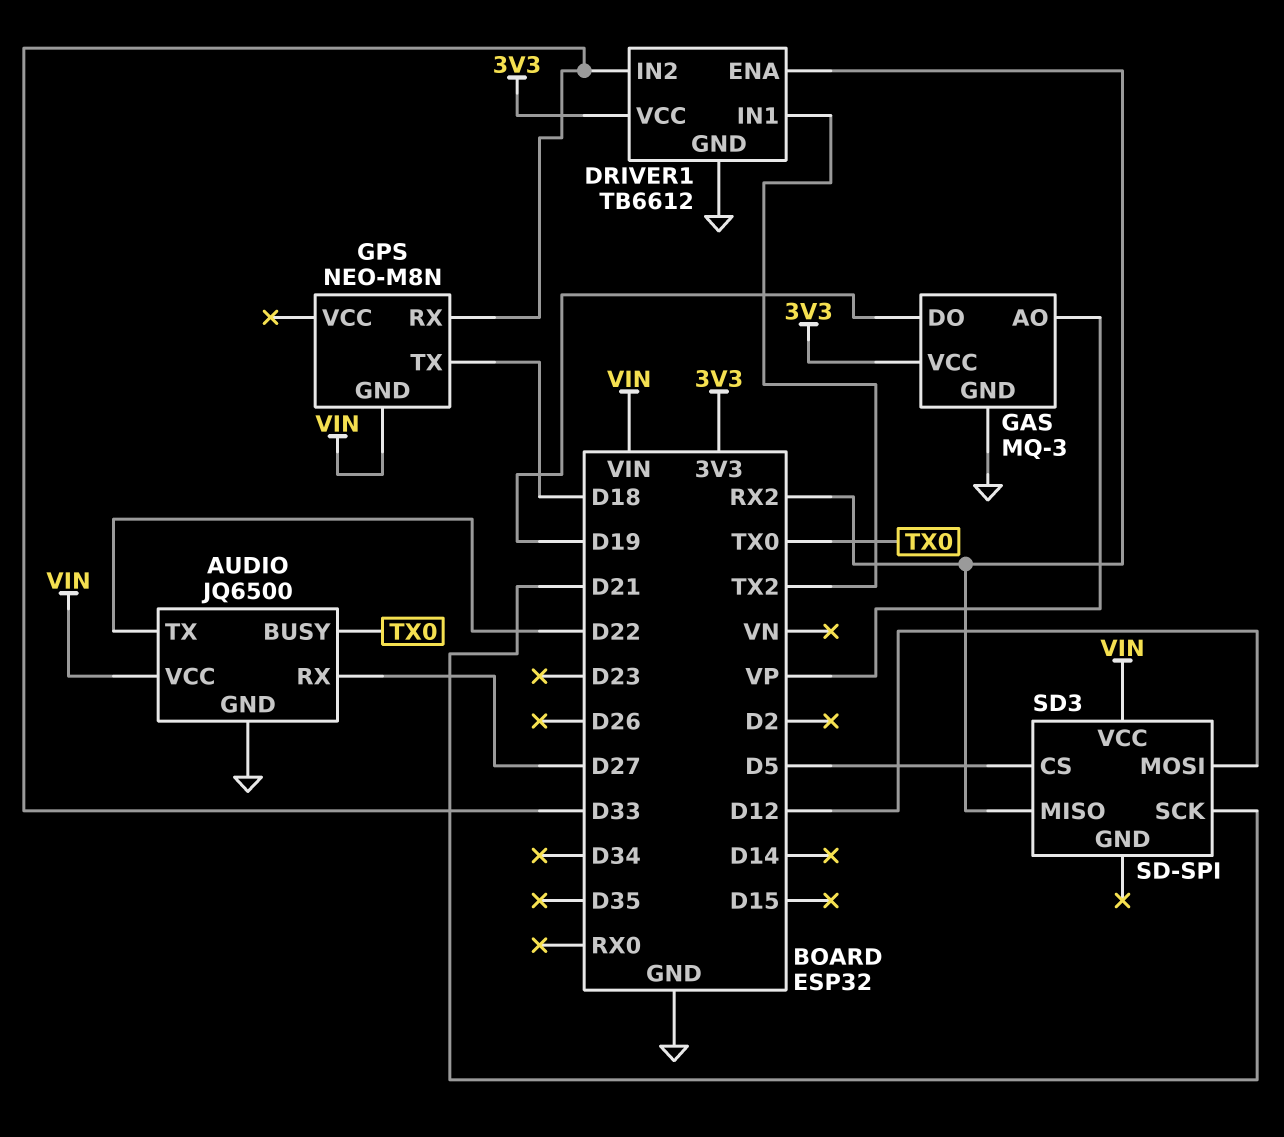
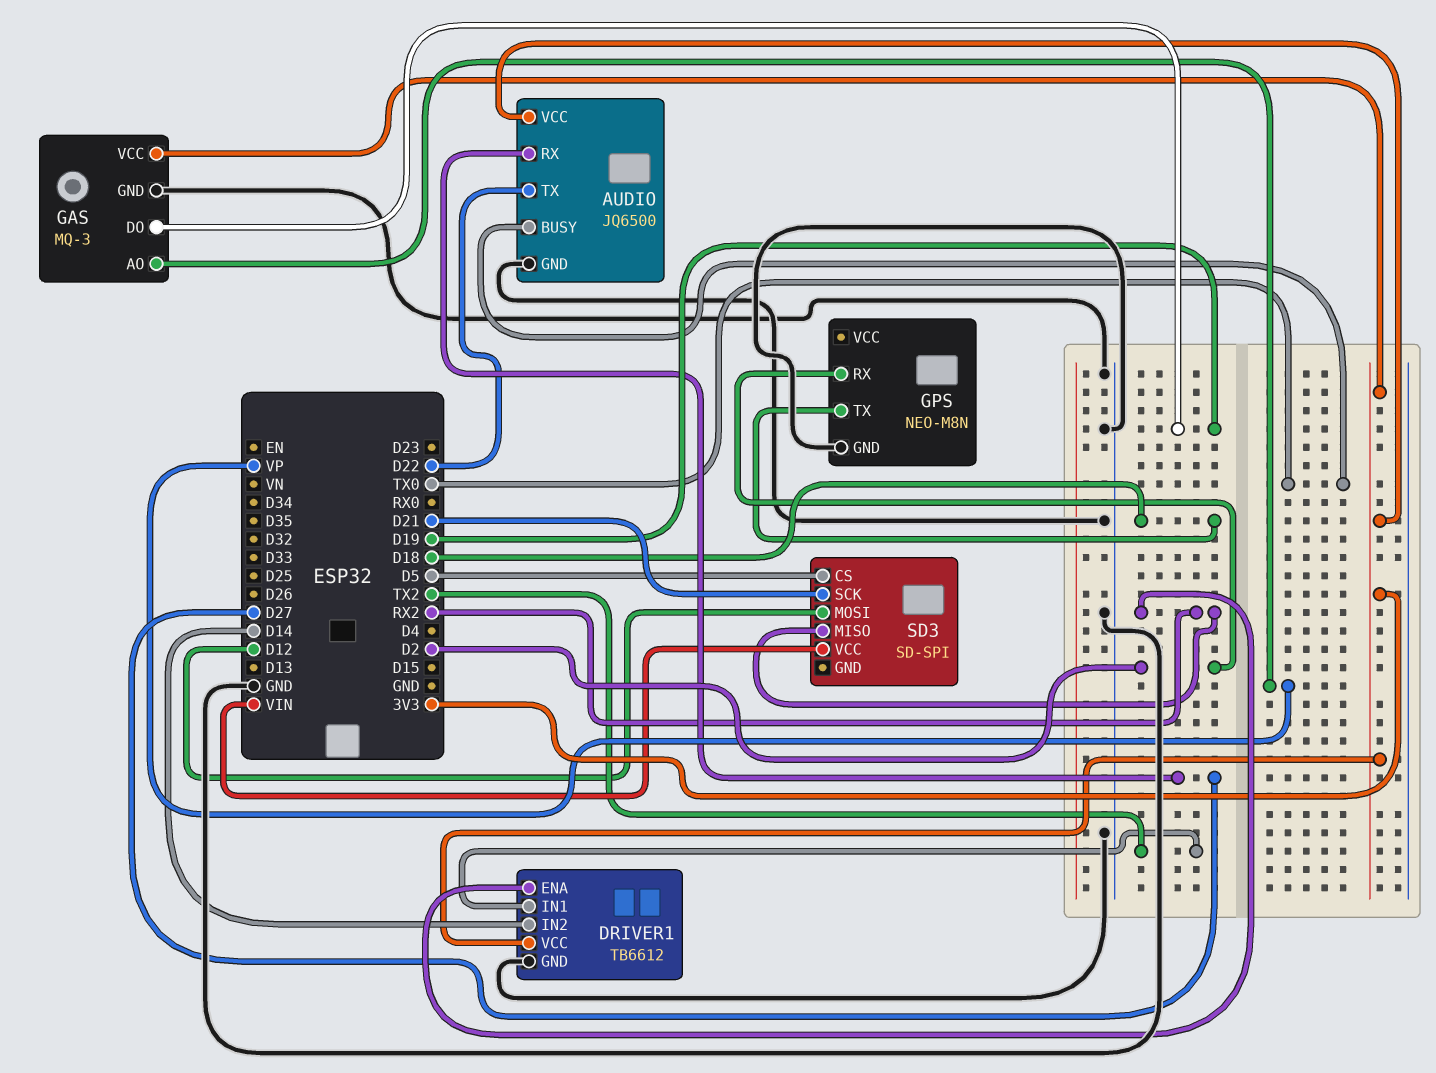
AUDIO pin VCC: VIN -> 3V3
DRIVER1 pin IN2: D33 -> D14
GPS pin GND: VIN -> GND
GPS pin RX: D33 -> D2

